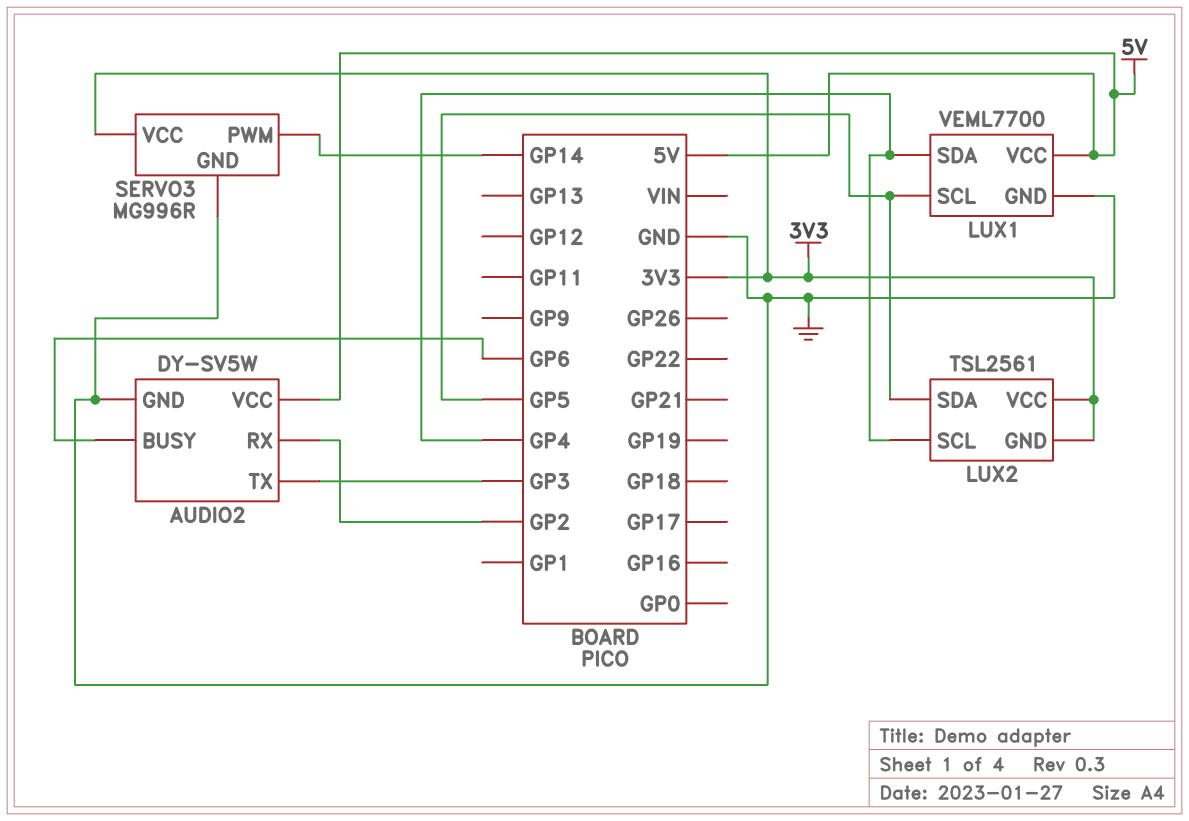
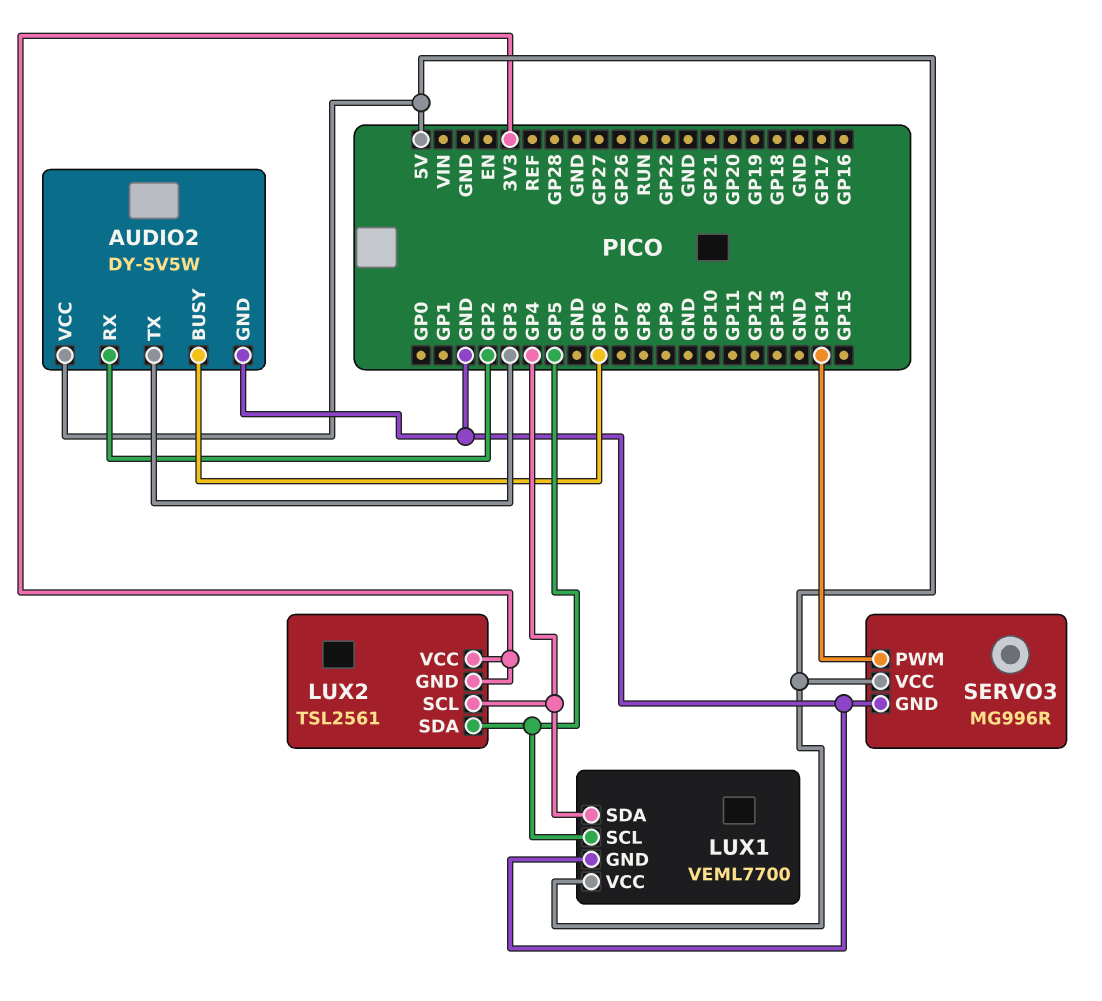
SERVO3 pin VCC: 3V3 -> 5V

